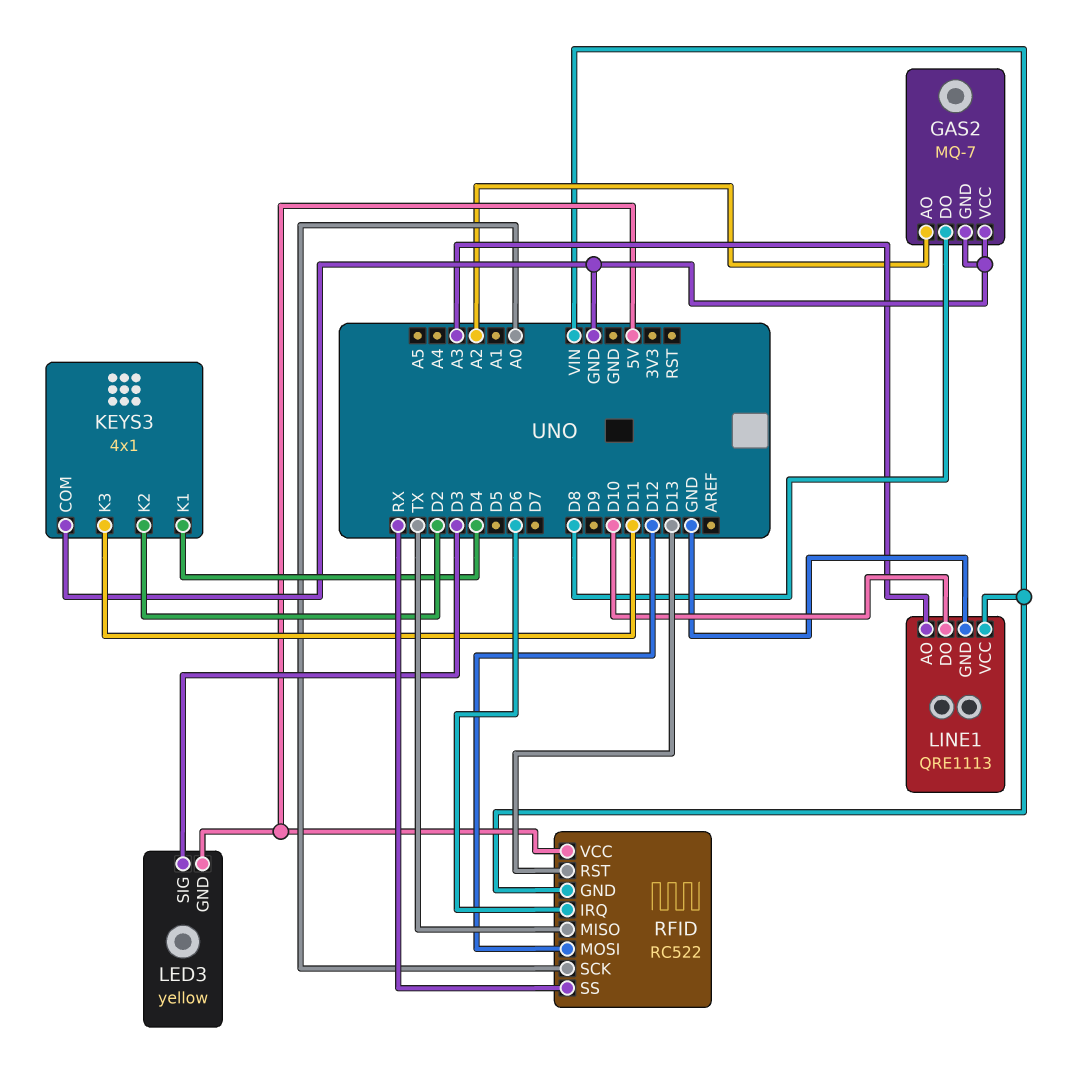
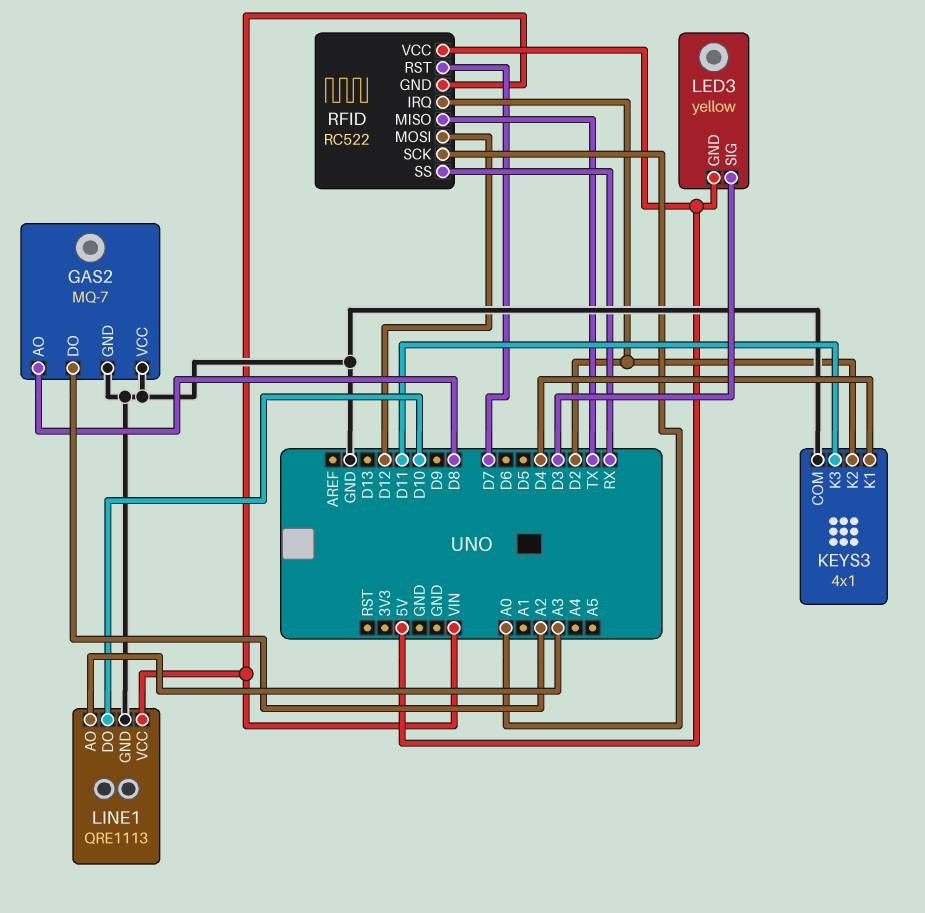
GAS2 pin AO: A2 -> D8
GAS2 pin DO: D8 -> A2
RFID pin IRQ: D6 -> D2
RFID pin RST: D13 -> D7

